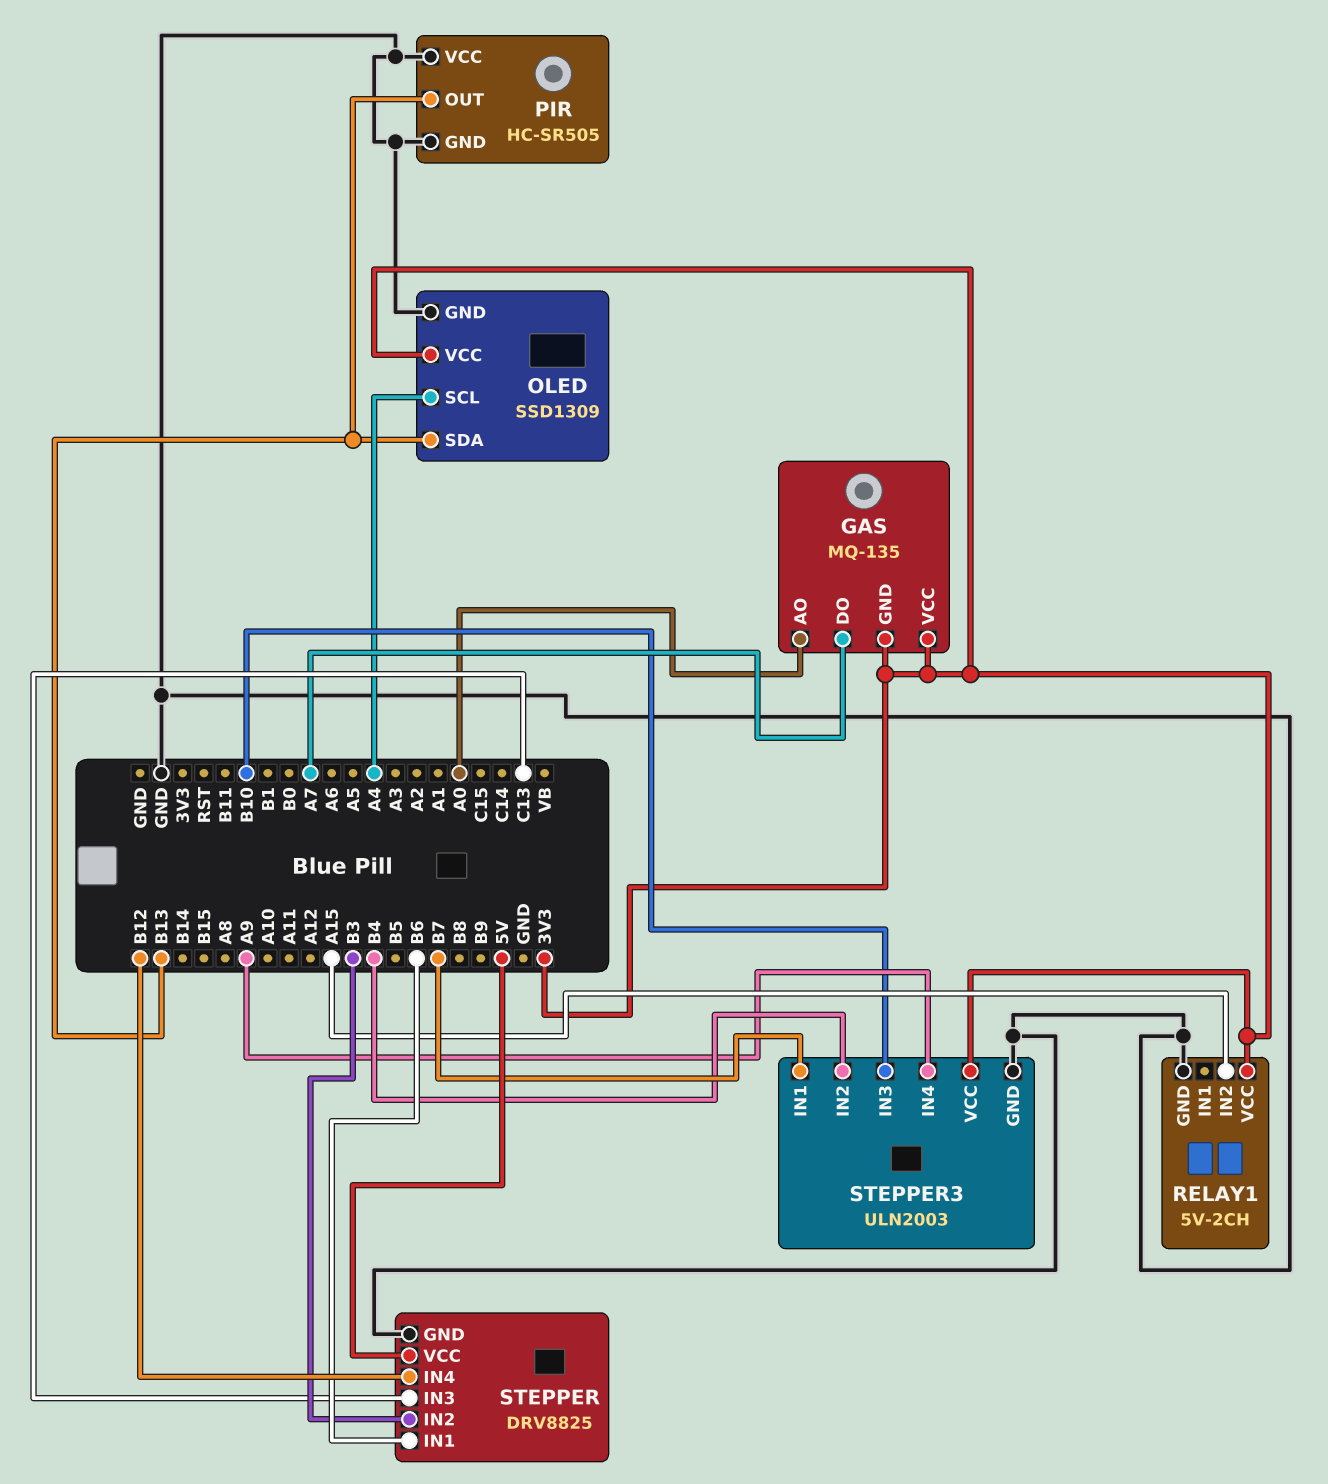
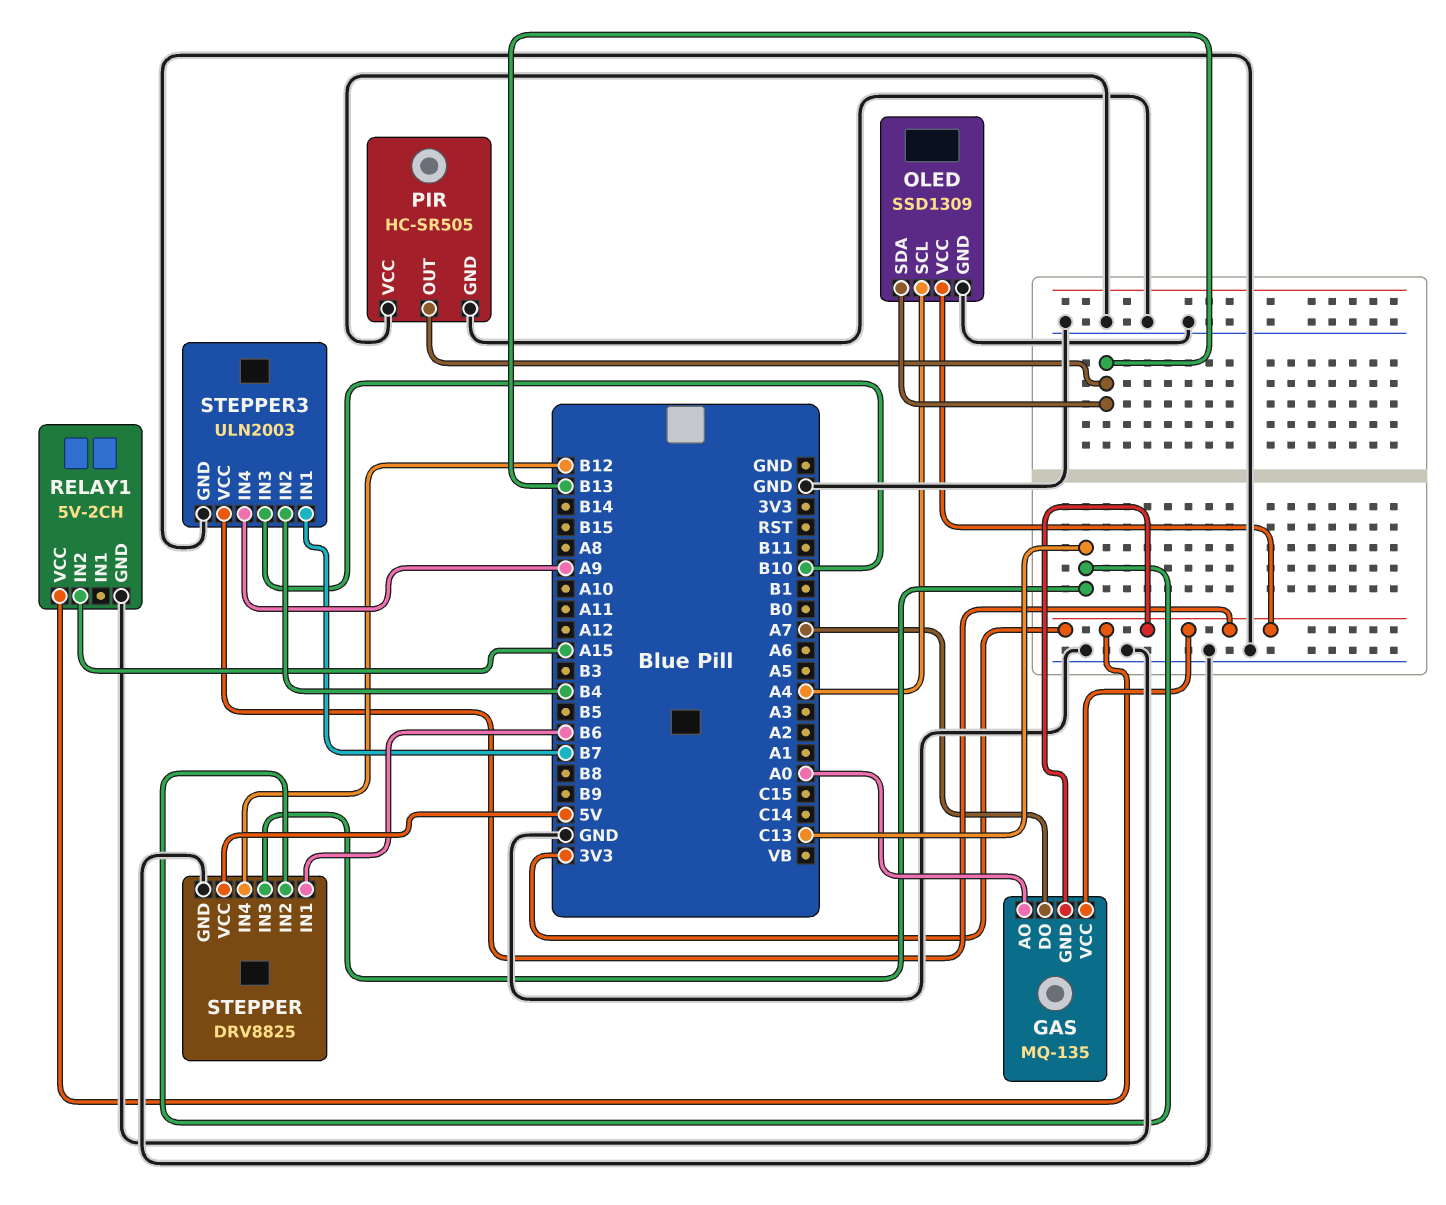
STEPPER pin IN2: B3 -> C13

